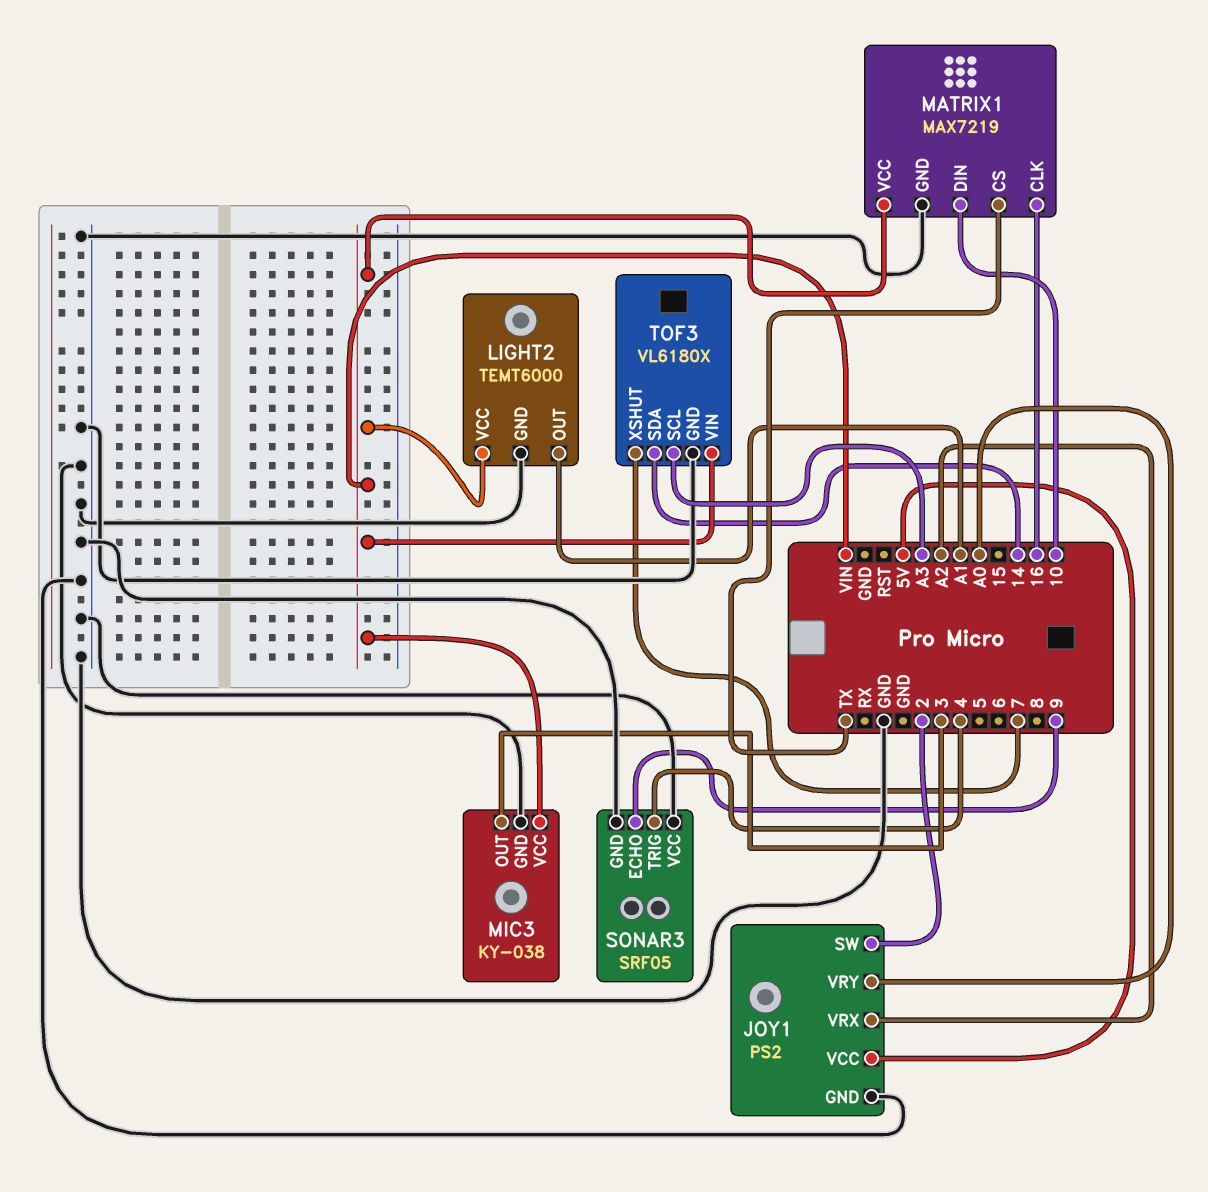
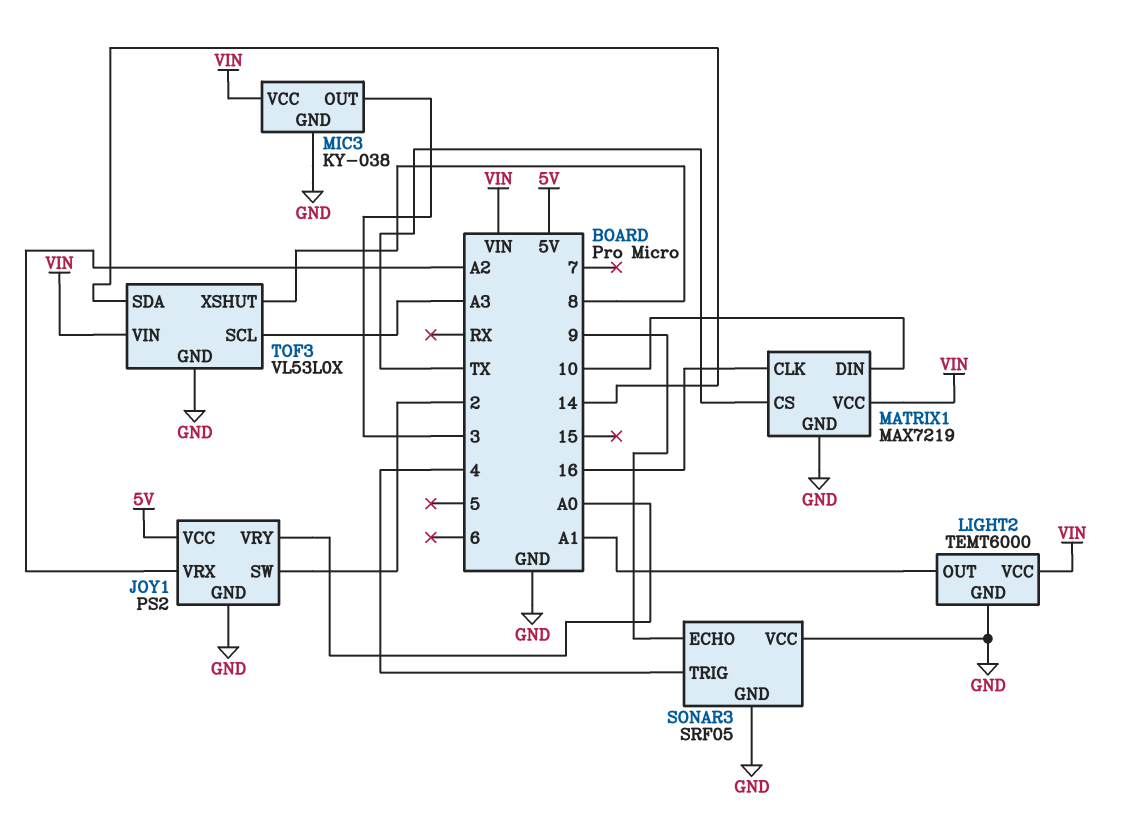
TOF3: VL6180X -> VL53L0X
TOF3 pin XSHUT: 7 -> 8

